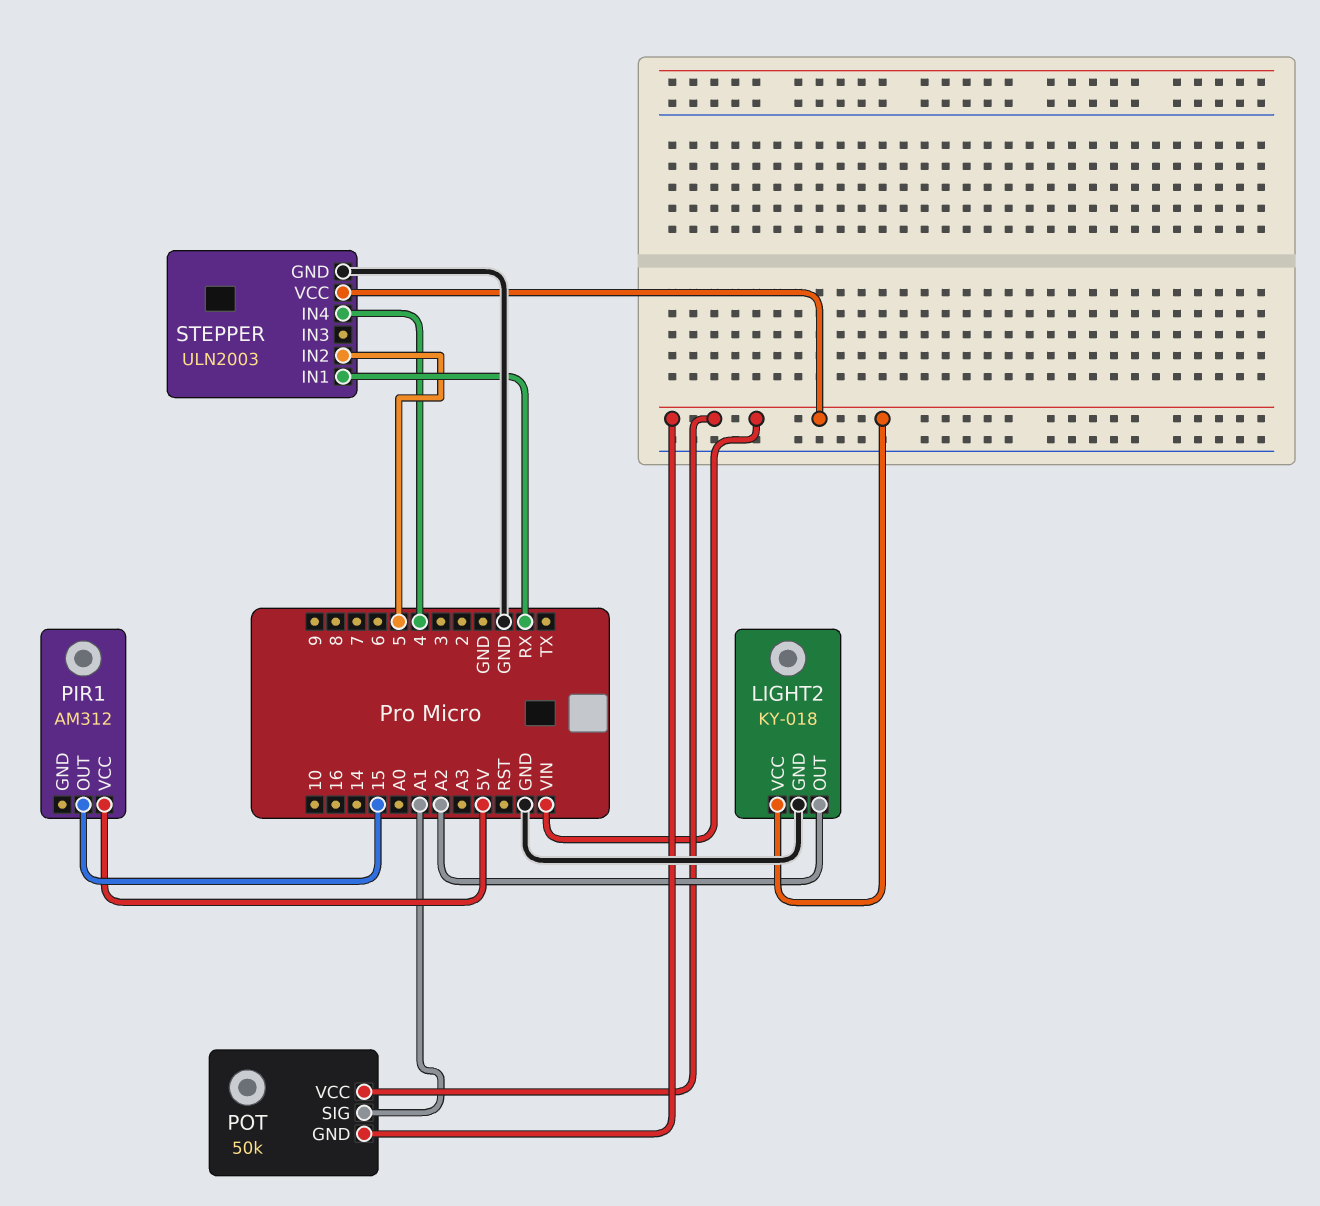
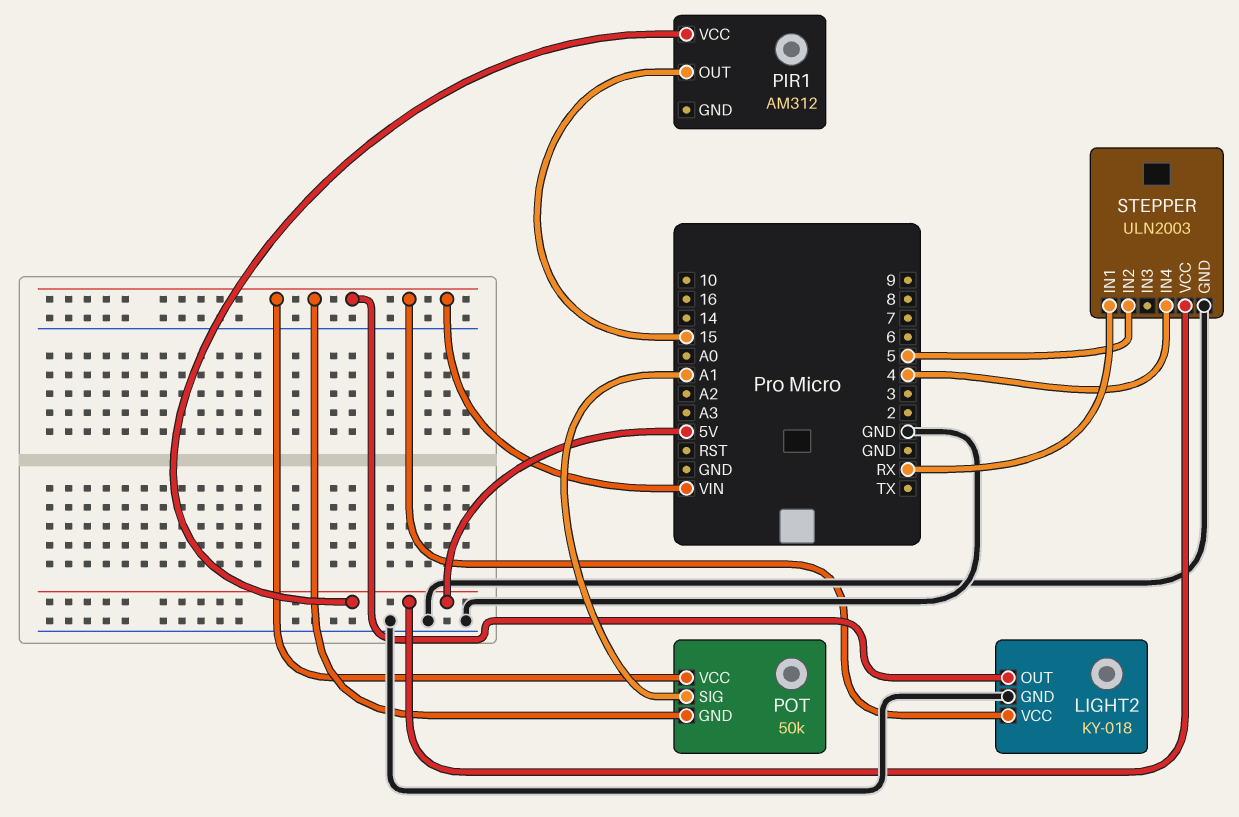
LIGHT2 pin OUT: A2 -> VIN
STEPPER pin VCC: VIN -> 5V

